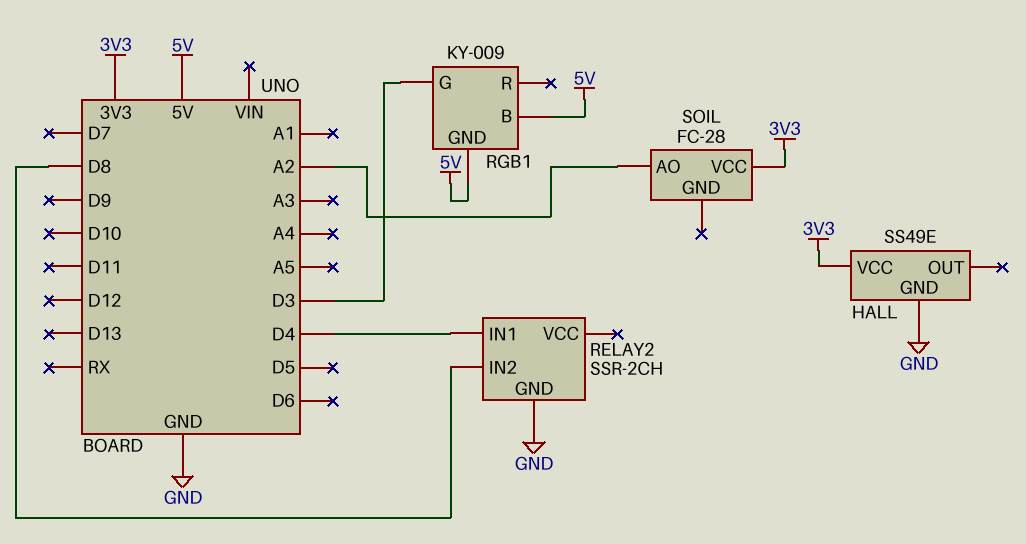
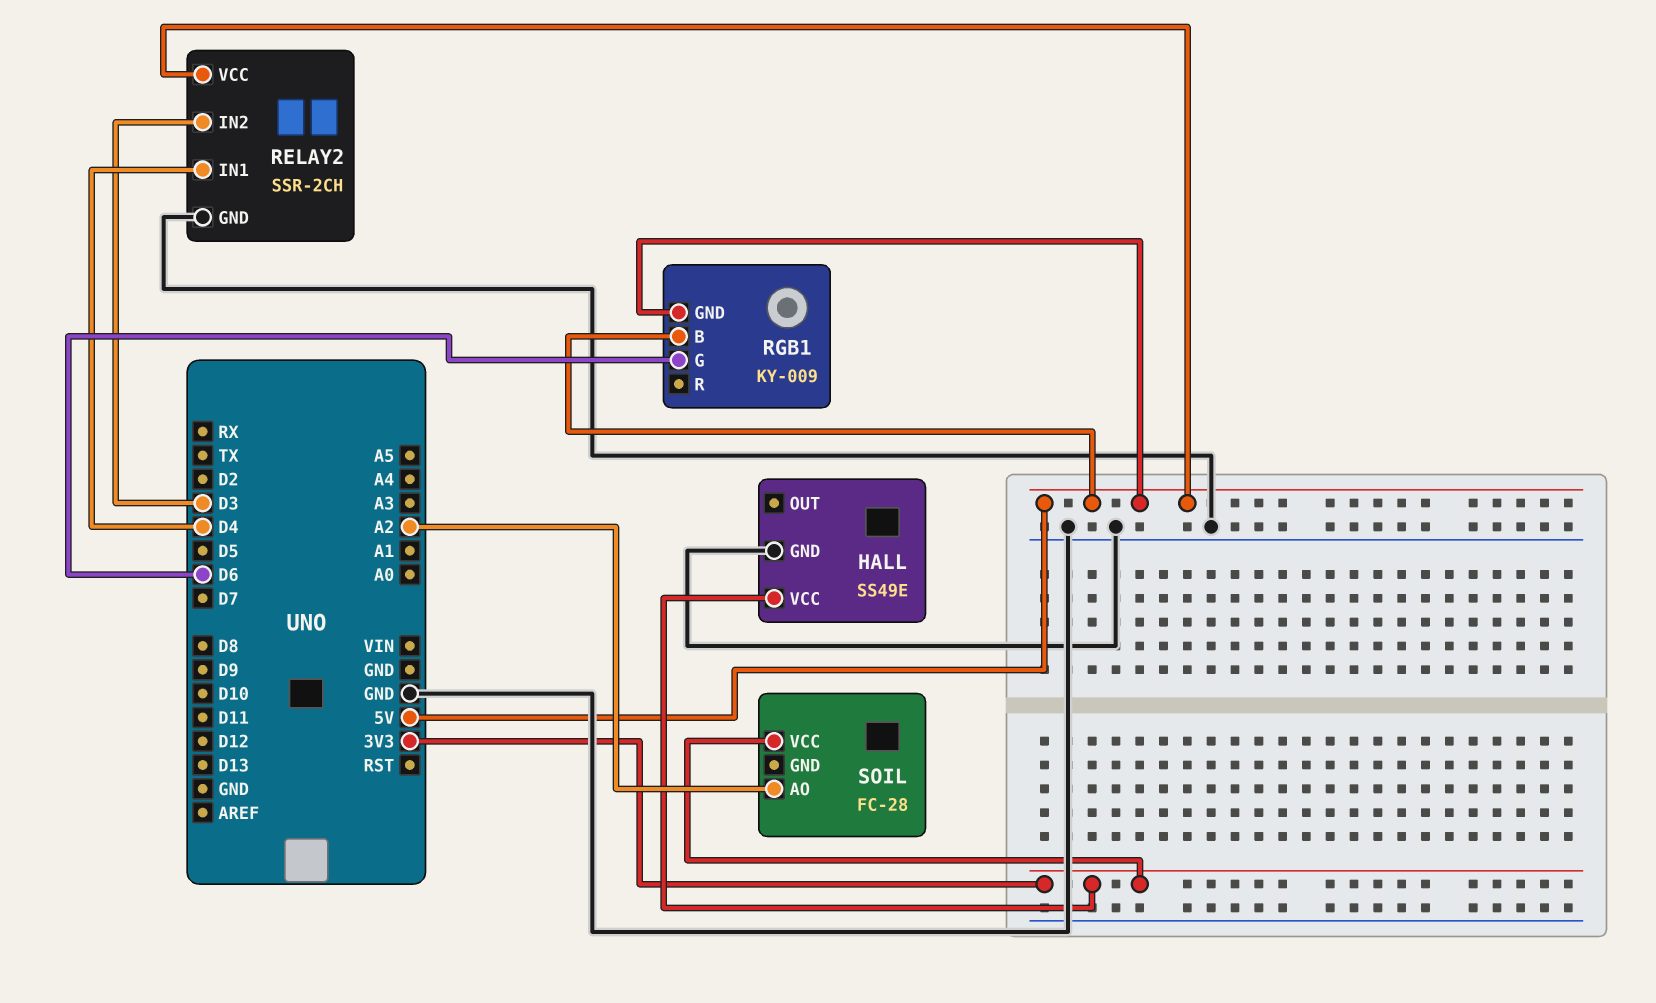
RELAY2 pin IN2: D8 -> D3
RELAY2 pin VCC: none -> 5V
RGB1 pin G: D3 -> D6

